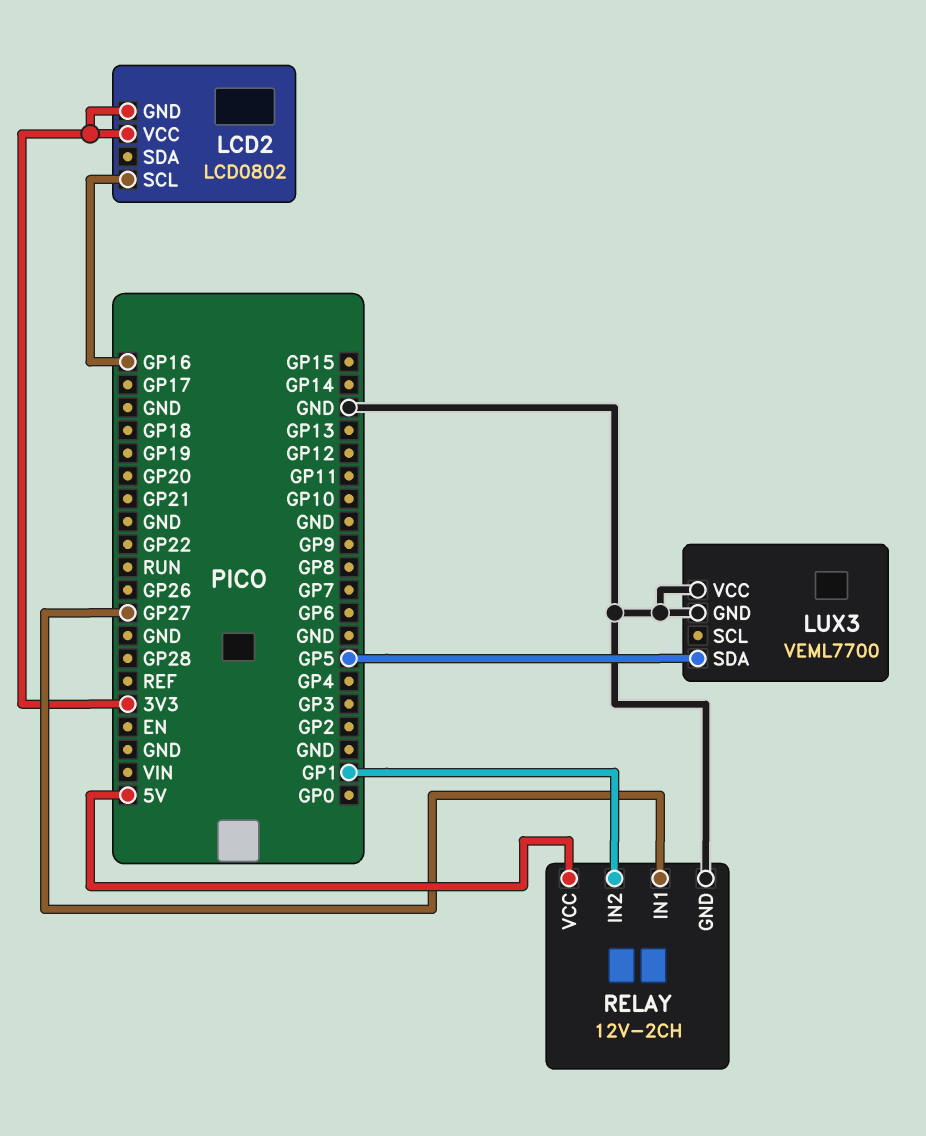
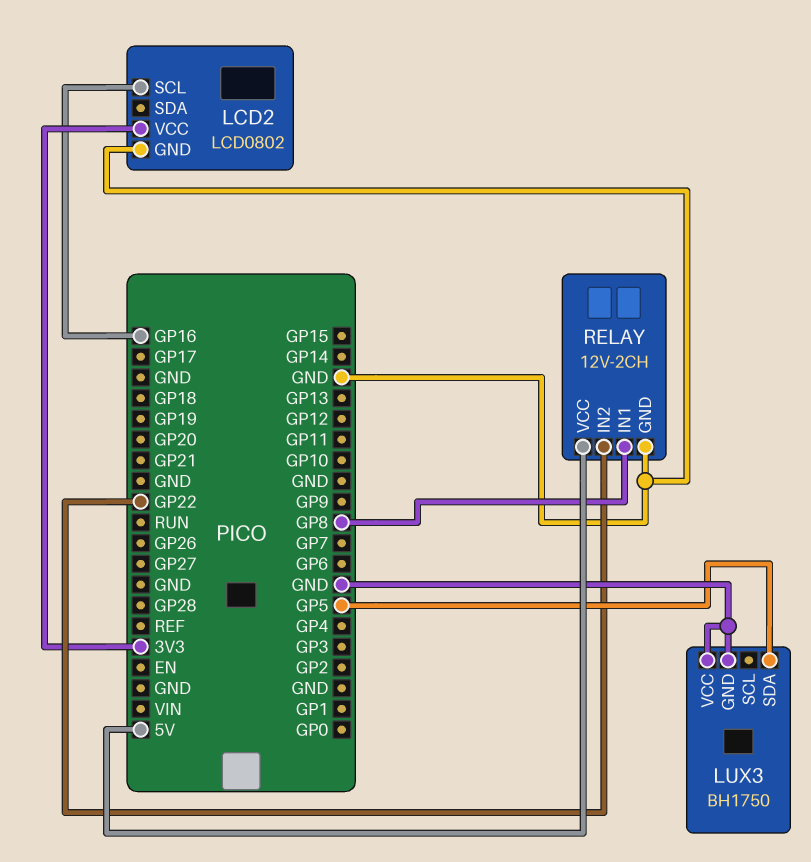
LCD2 pin GND: 3V3 -> GND
LUX3: VEML7700 -> BH1750
RELAY pin IN1: GP27 -> GP8
RELAY pin IN2: GP1 -> GP22

